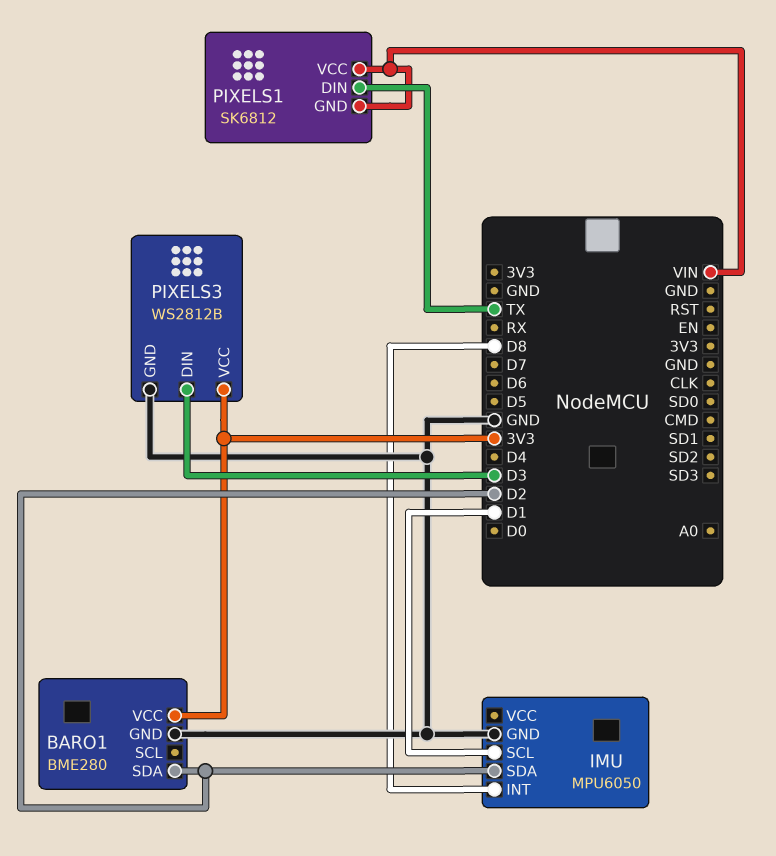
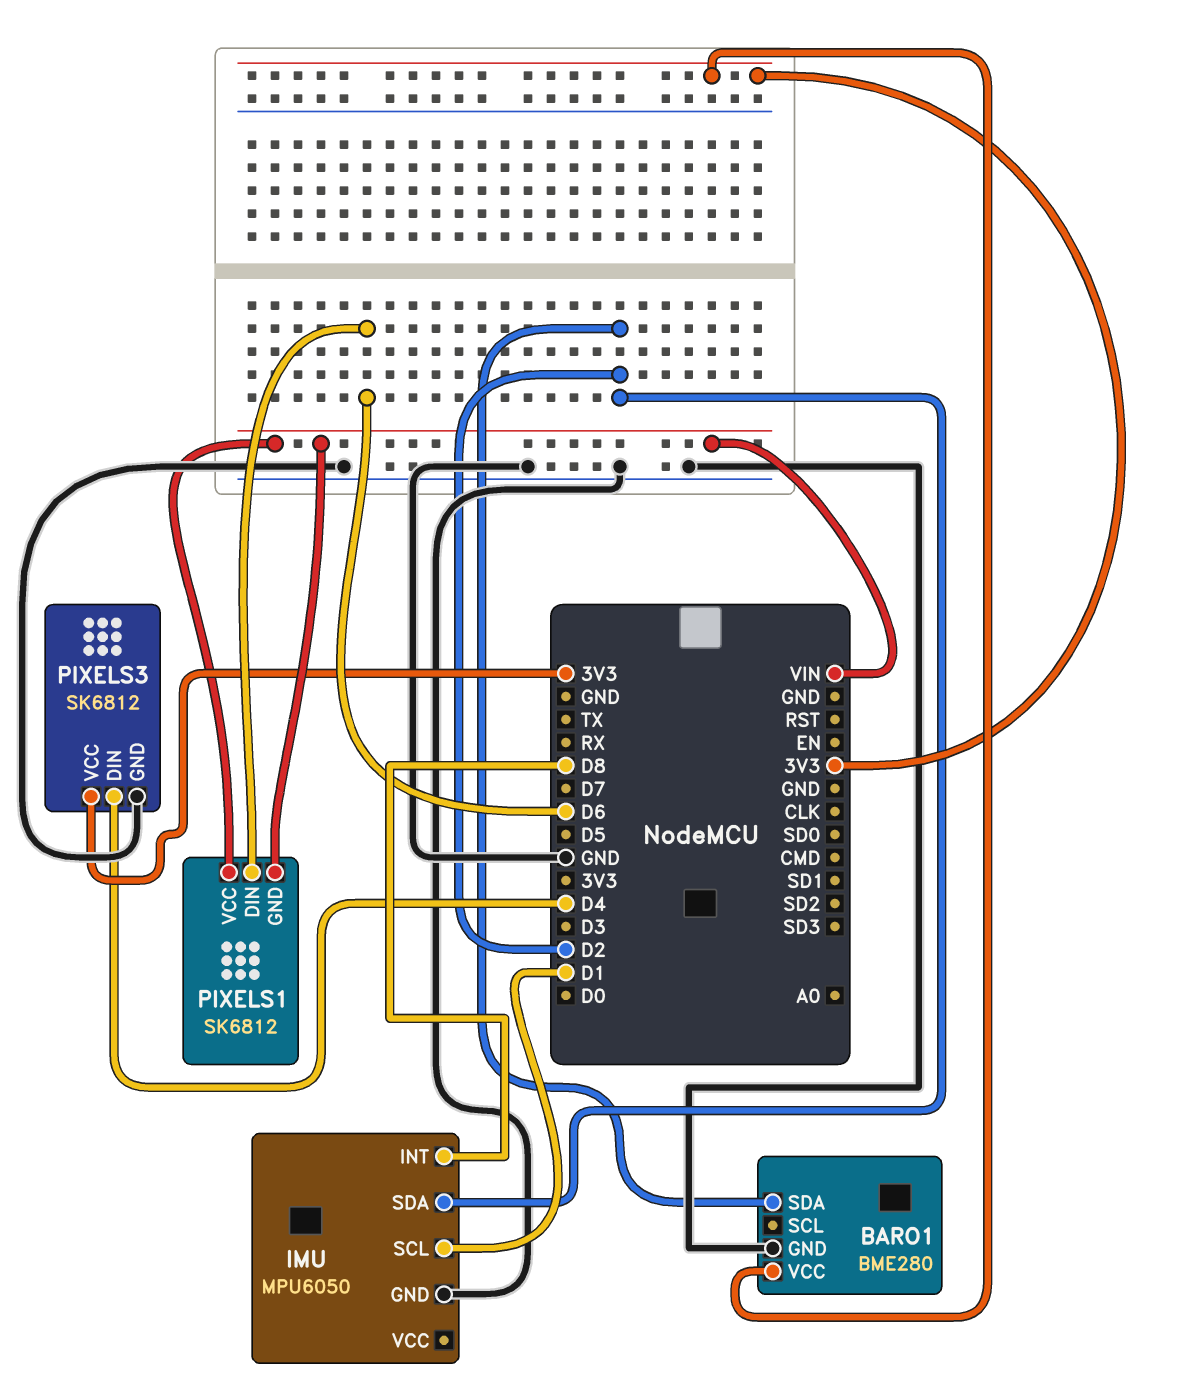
PIXELS1 pin DIN: TX -> D6
PIXELS3: WS2812B -> SK6812
PIXELS3 pin DIN: D3 -> D4

